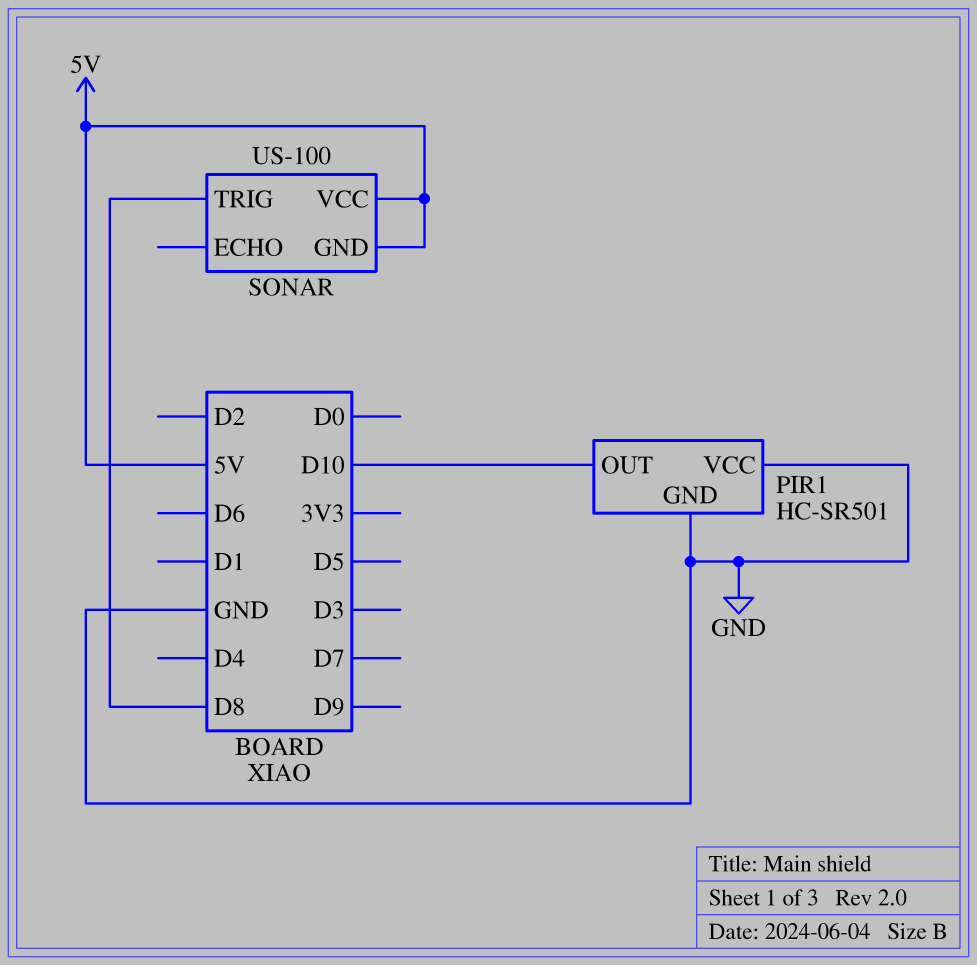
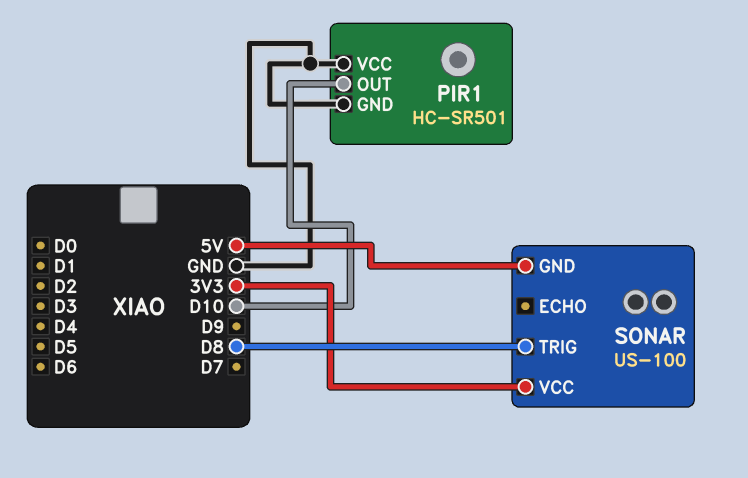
SONAR pin VCC: 5V -> 3V3

